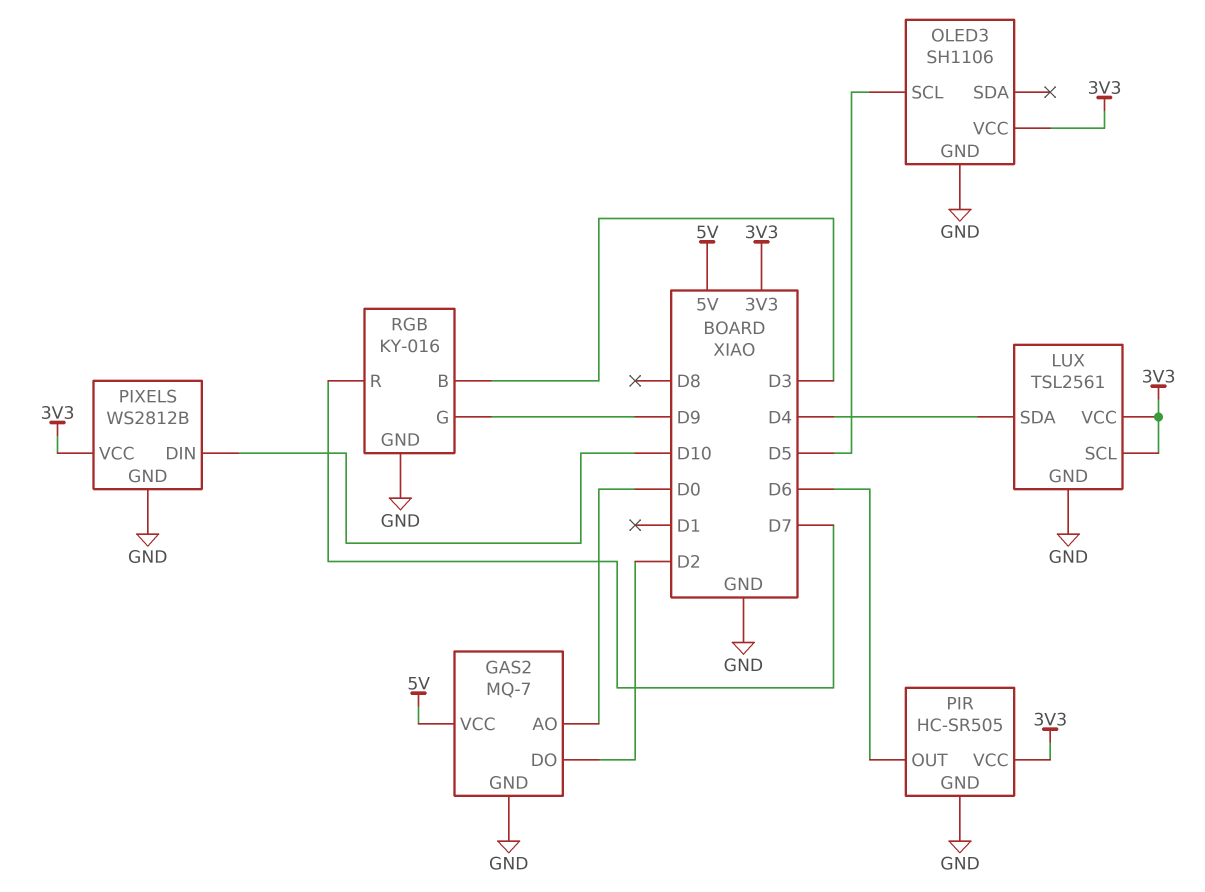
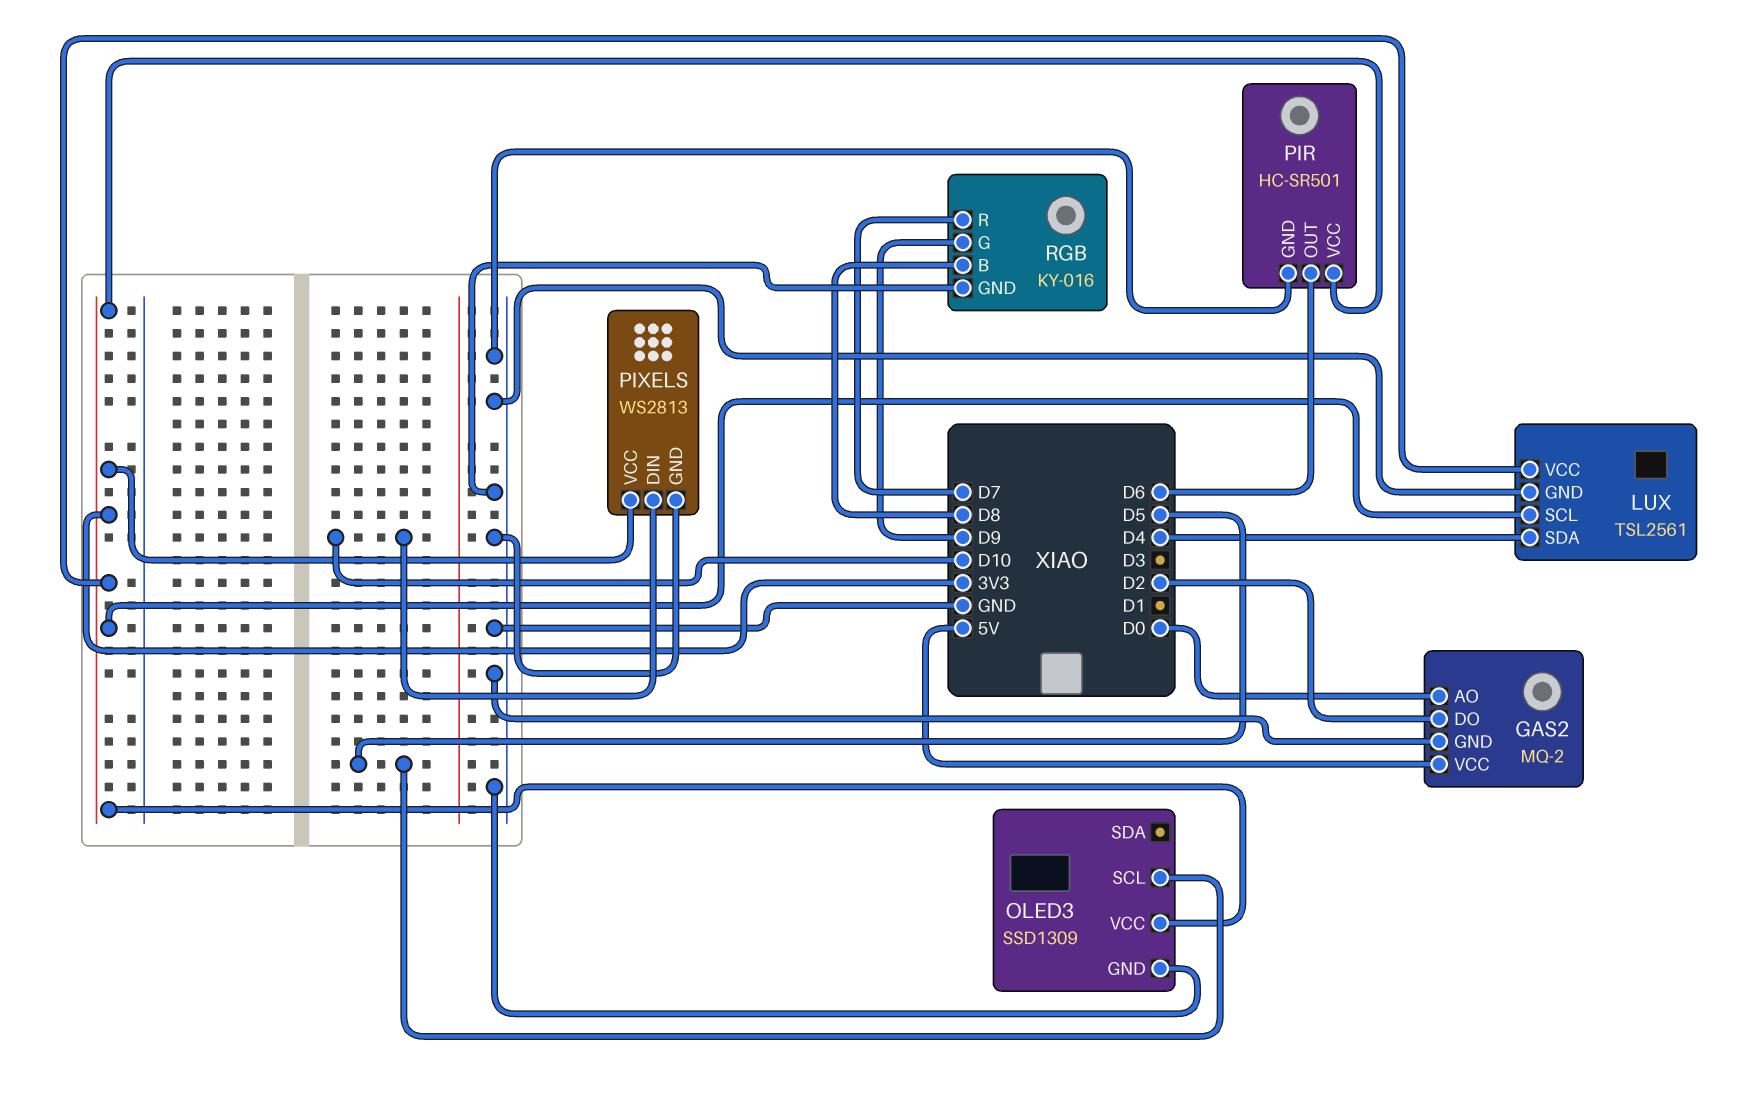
GAS2: MQ-7 -> MQ-2
OLED3: SH1106 -> SSD1309
PIR: HC-SR505 -> HC-SR501
PIXELS: WS2812B -> WS2813
RGB pin B: D3 -> D8

